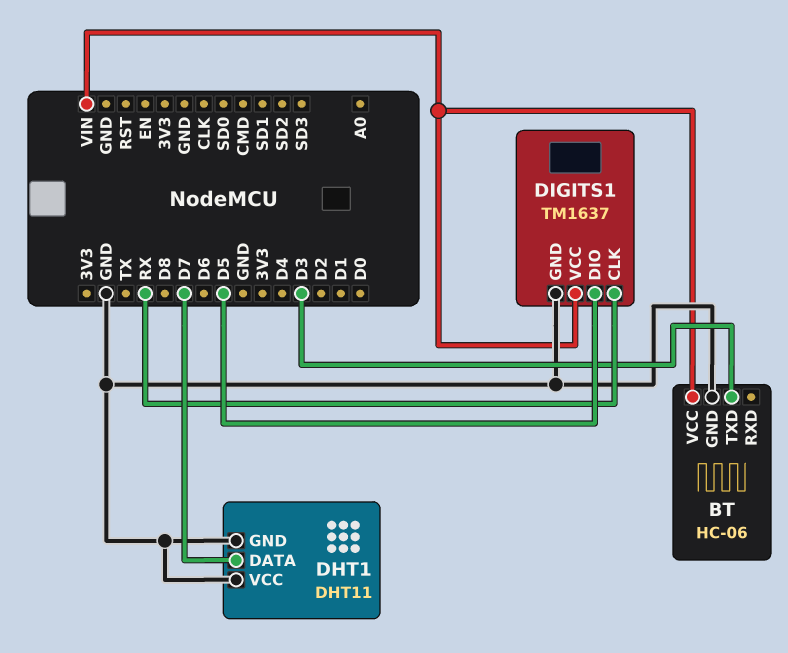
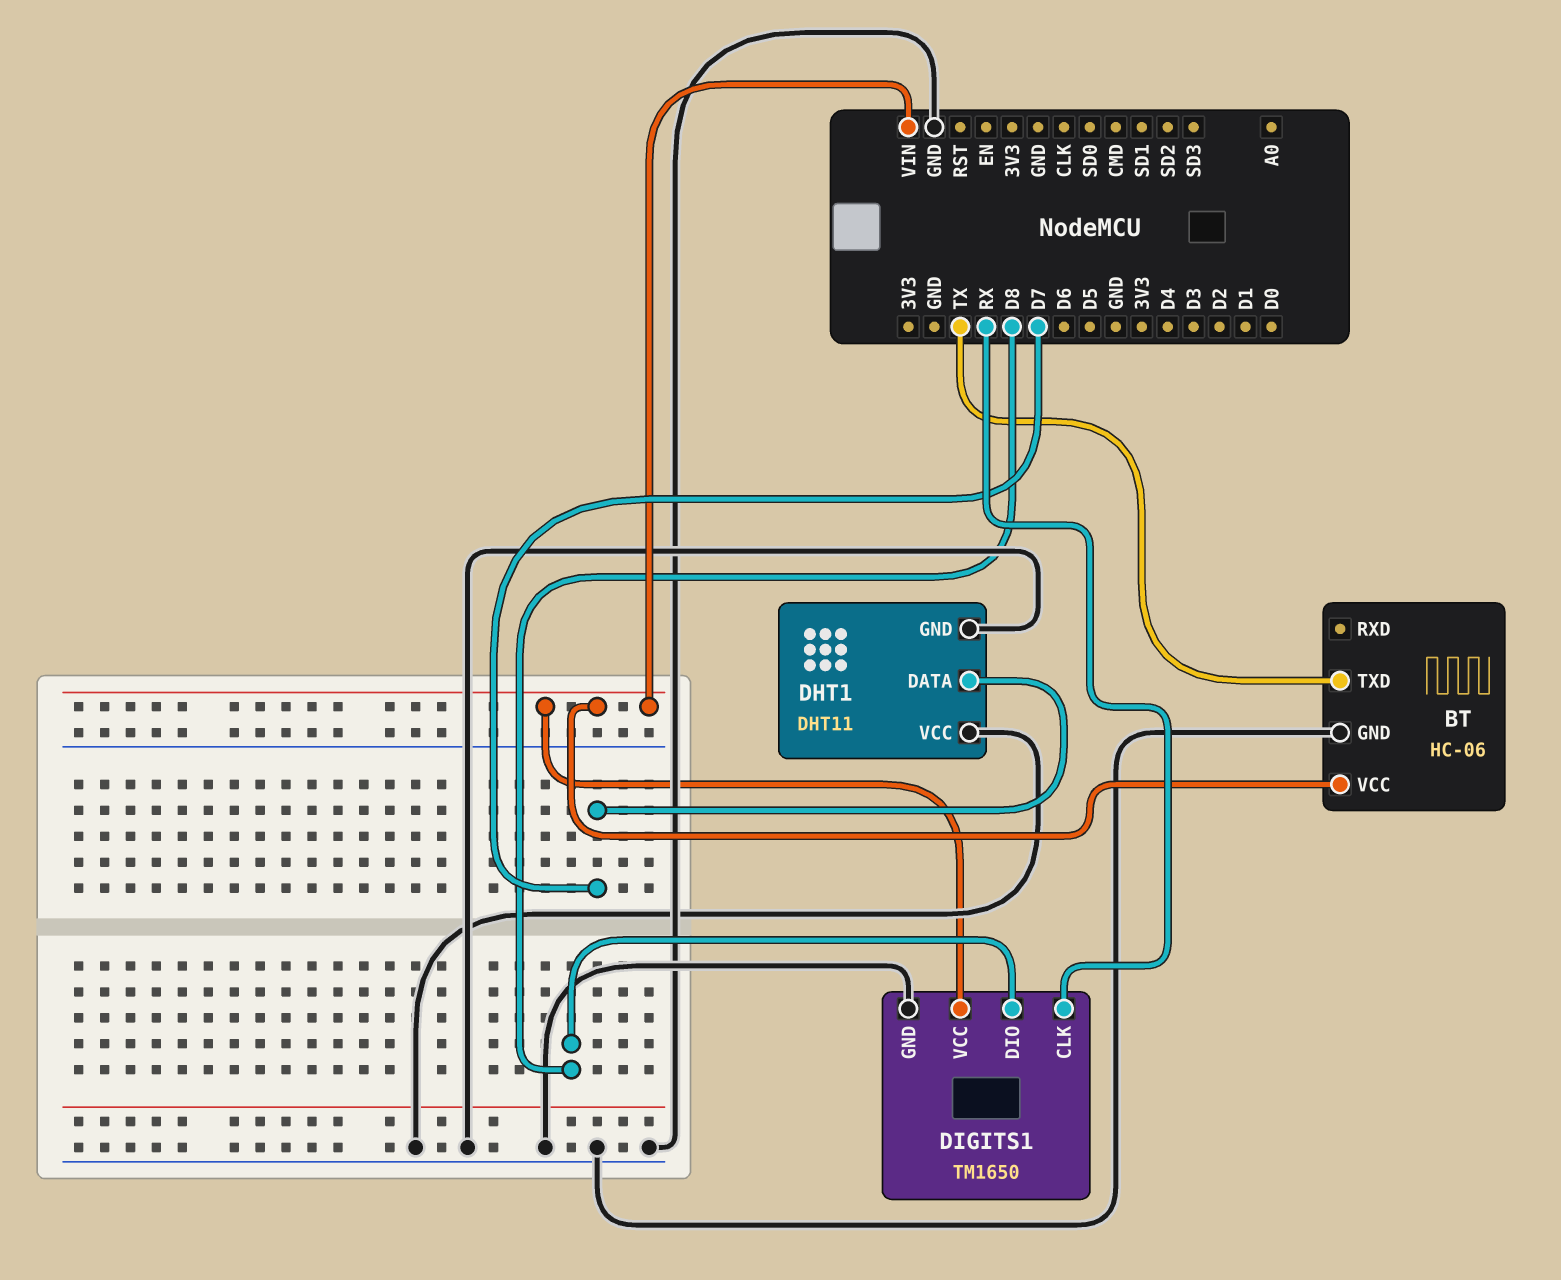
BT pin TXD: D3 -> TX
DIGITS1: TM1637 -> TM1650
DIGITS1 pin DIO: D5 -> D8

